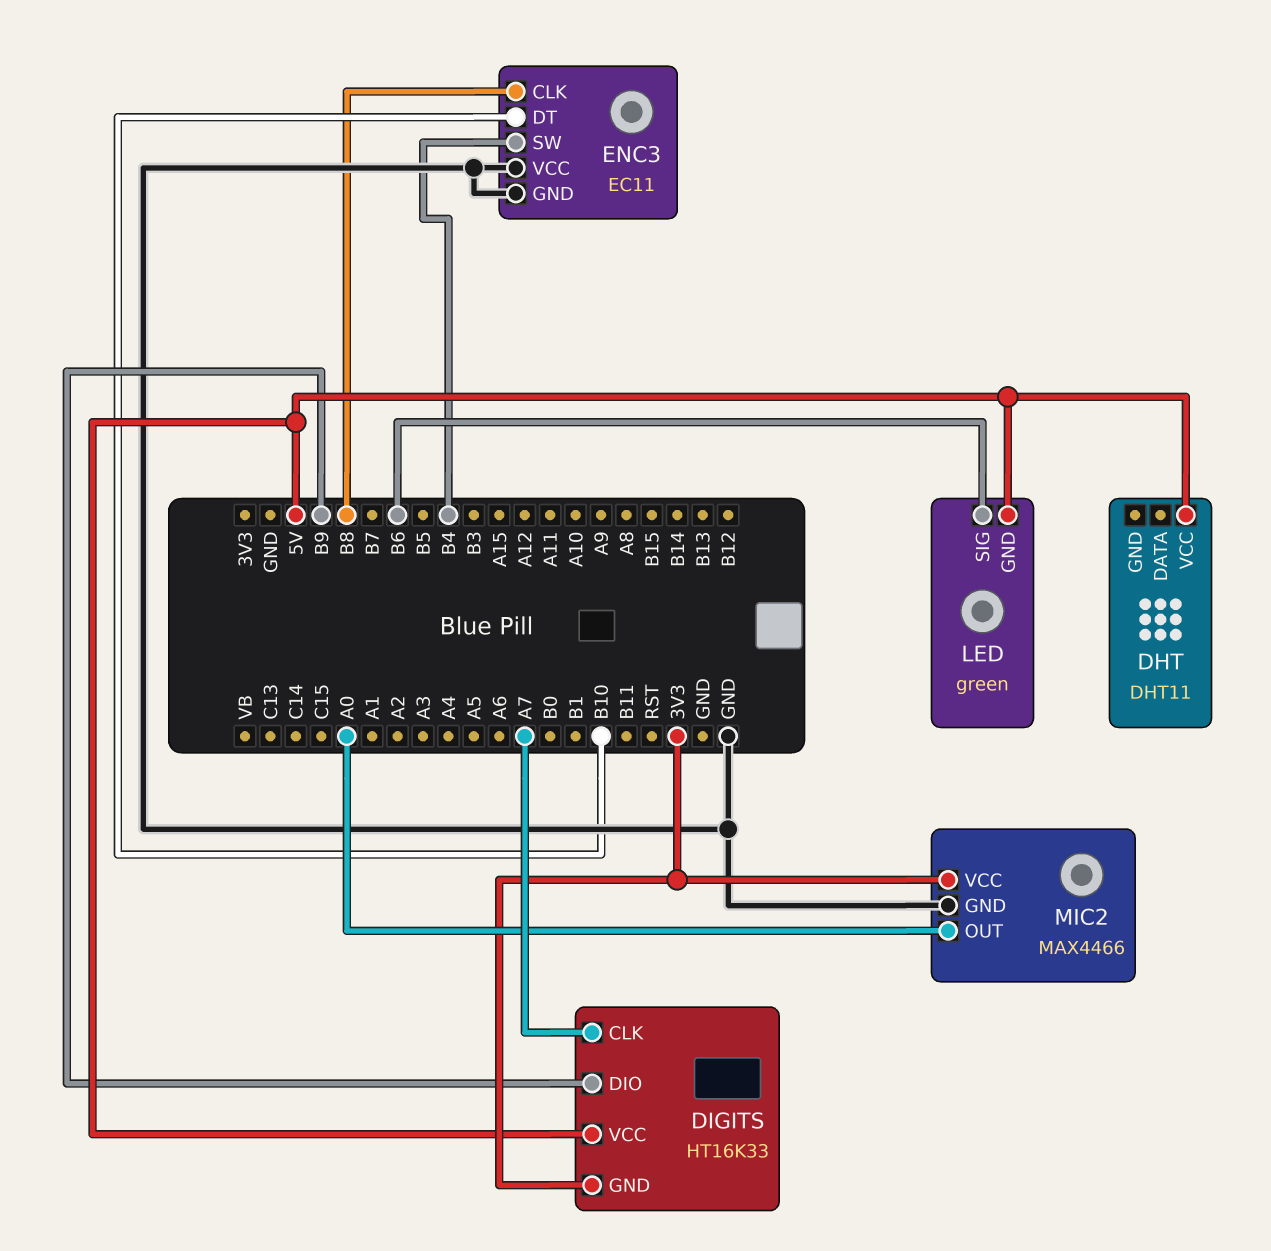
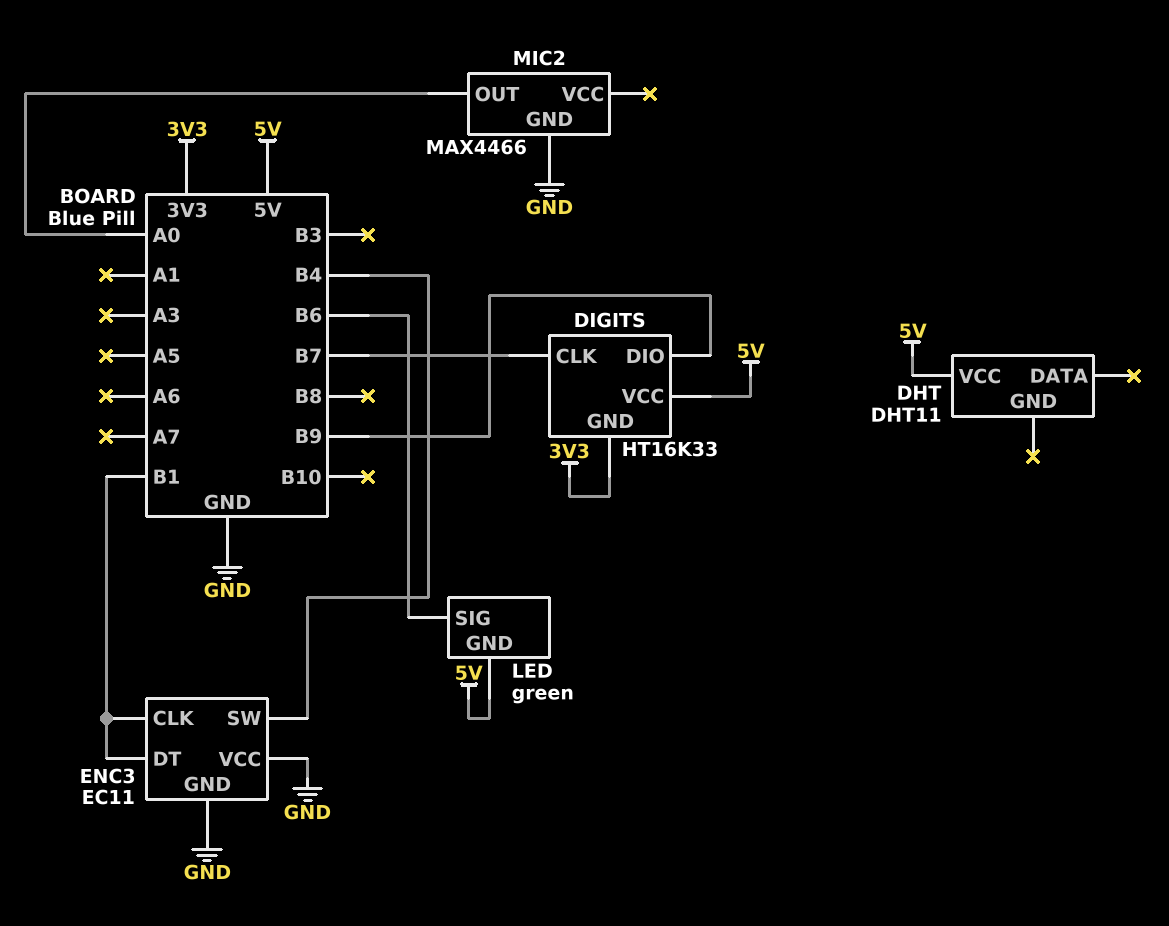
DIGITS pin CLK: A7 -> B7
ENC3 pin CLK: B8 -> B1
ENC3 pin DT: B10 -> B1
MIC2 pin VCC: 3V3 -> none

